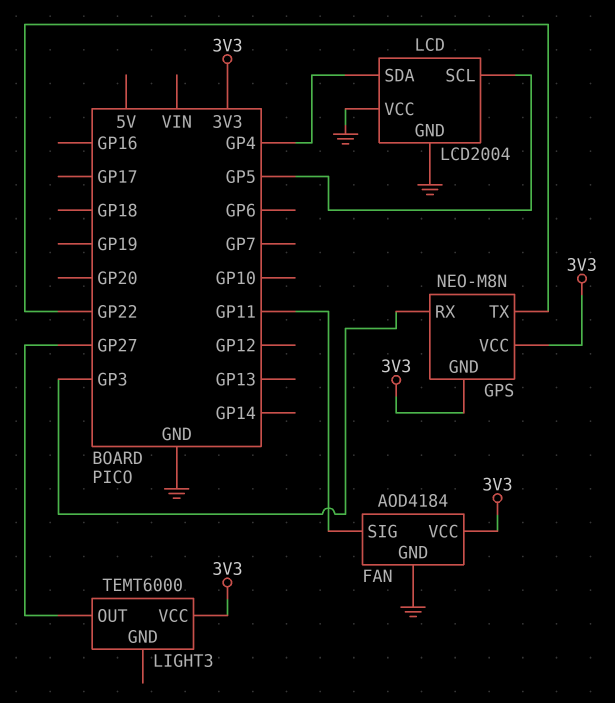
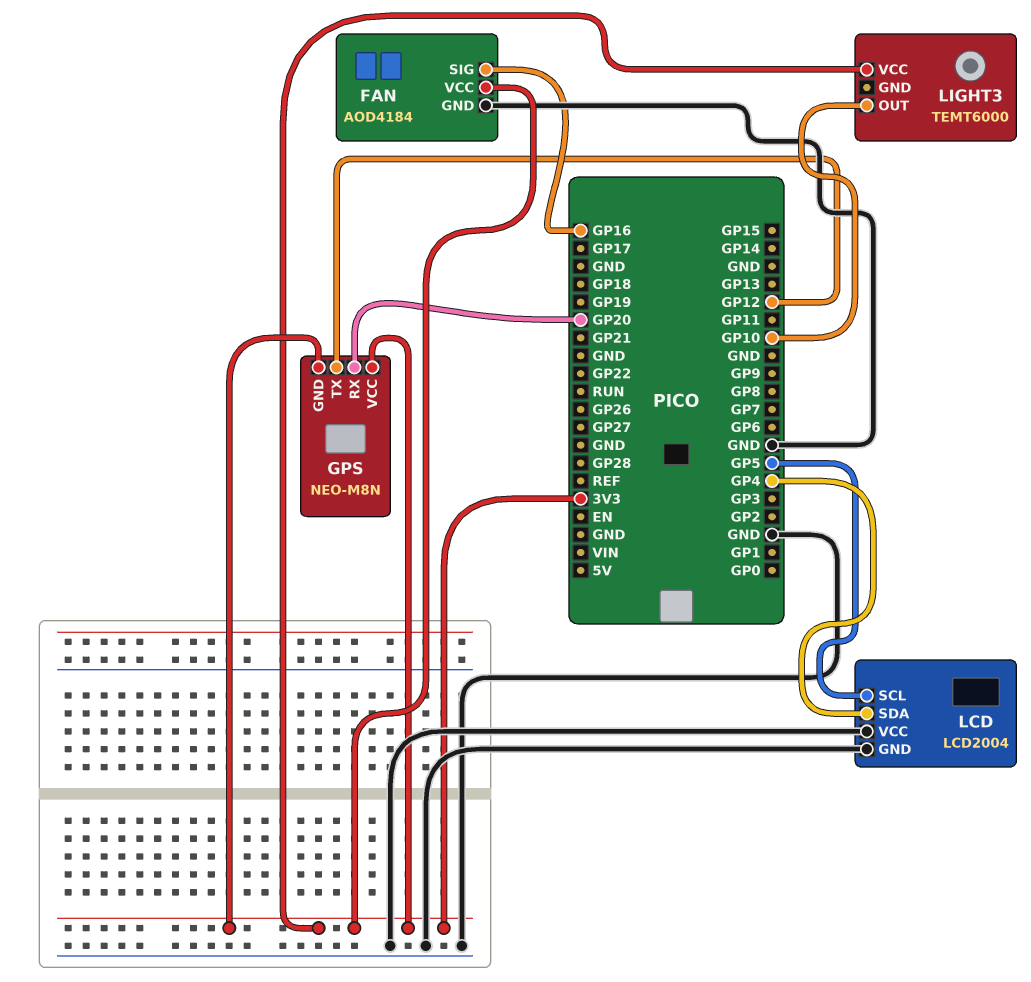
FAN pin SIG: GP11 -> GP16
GPS pin RX: GP3 -> GP20
GPS pin TX: GP22 -> GP12
LIGHT3 pin OUT: GP27 -> GP10

